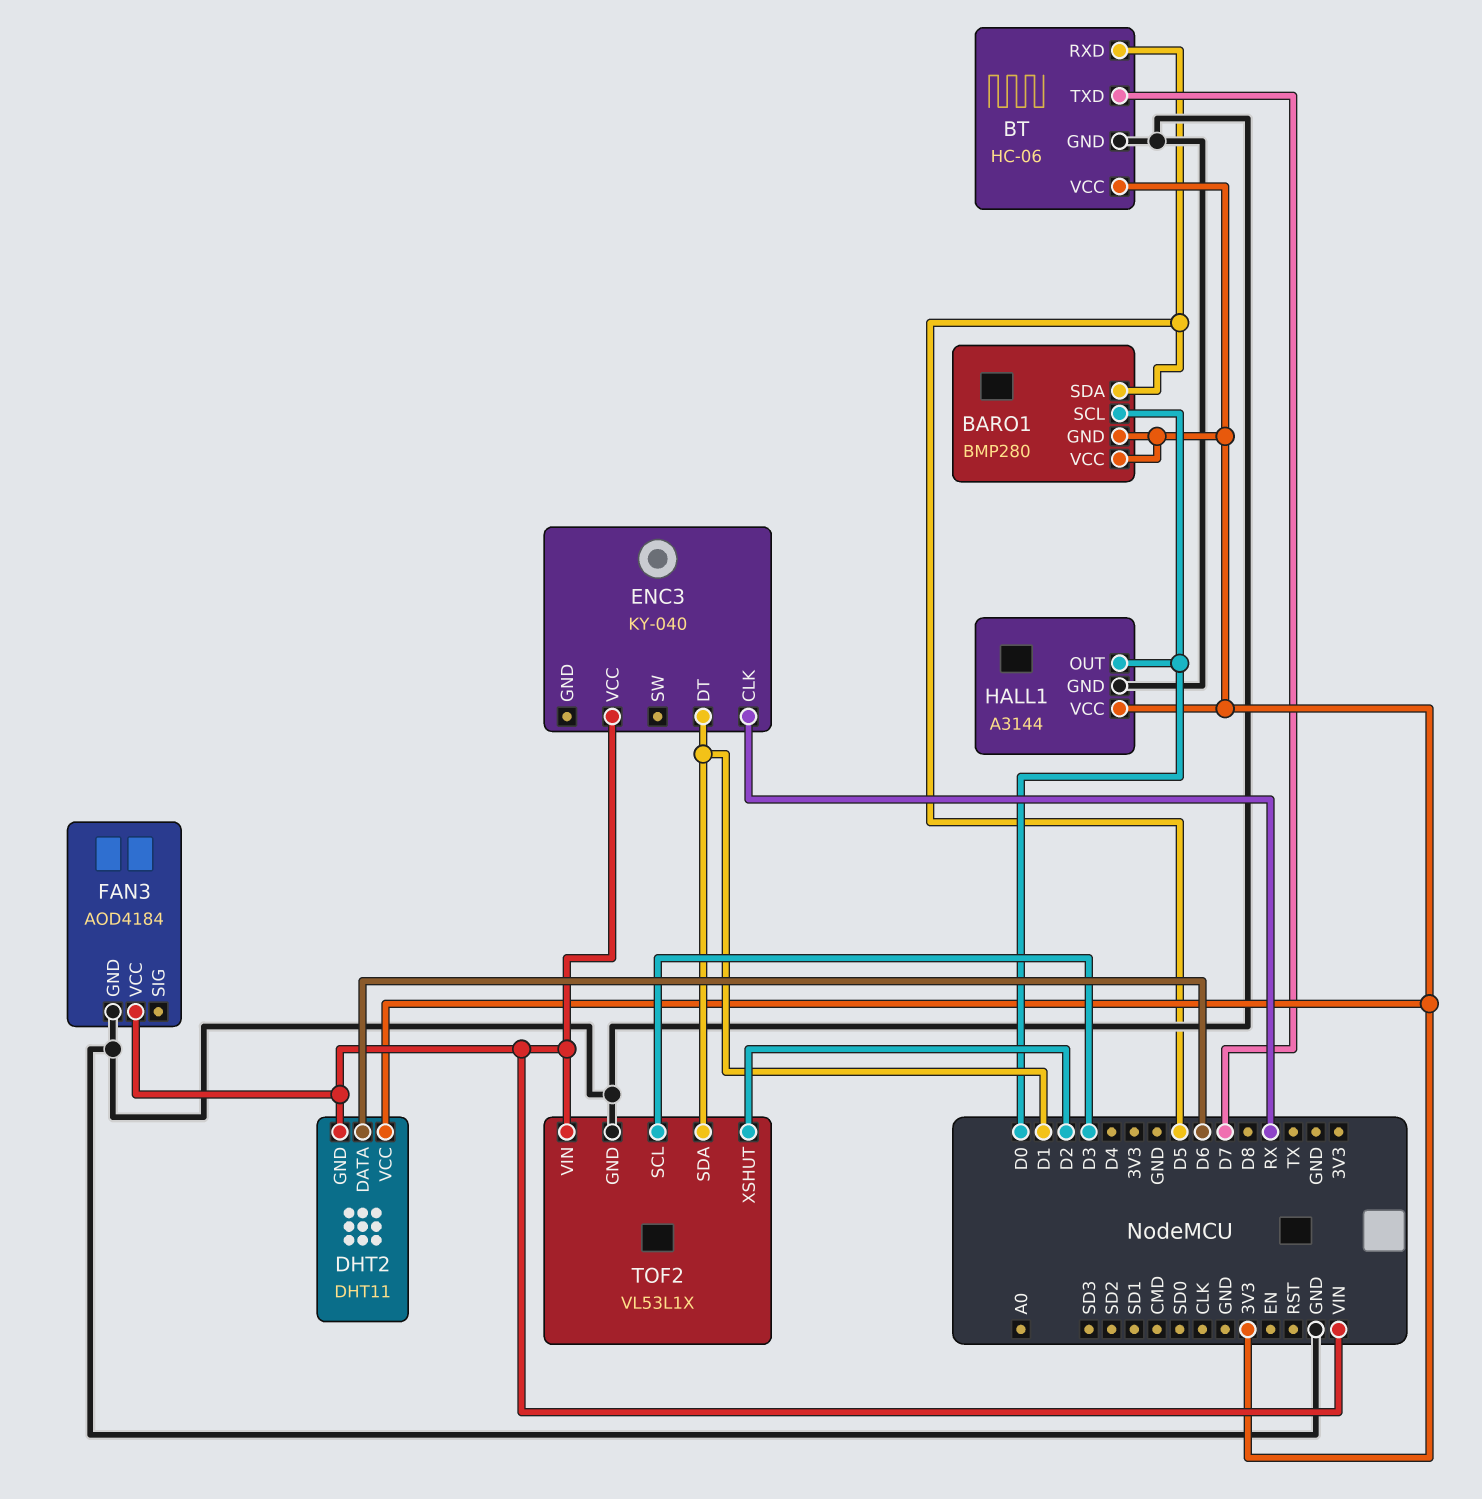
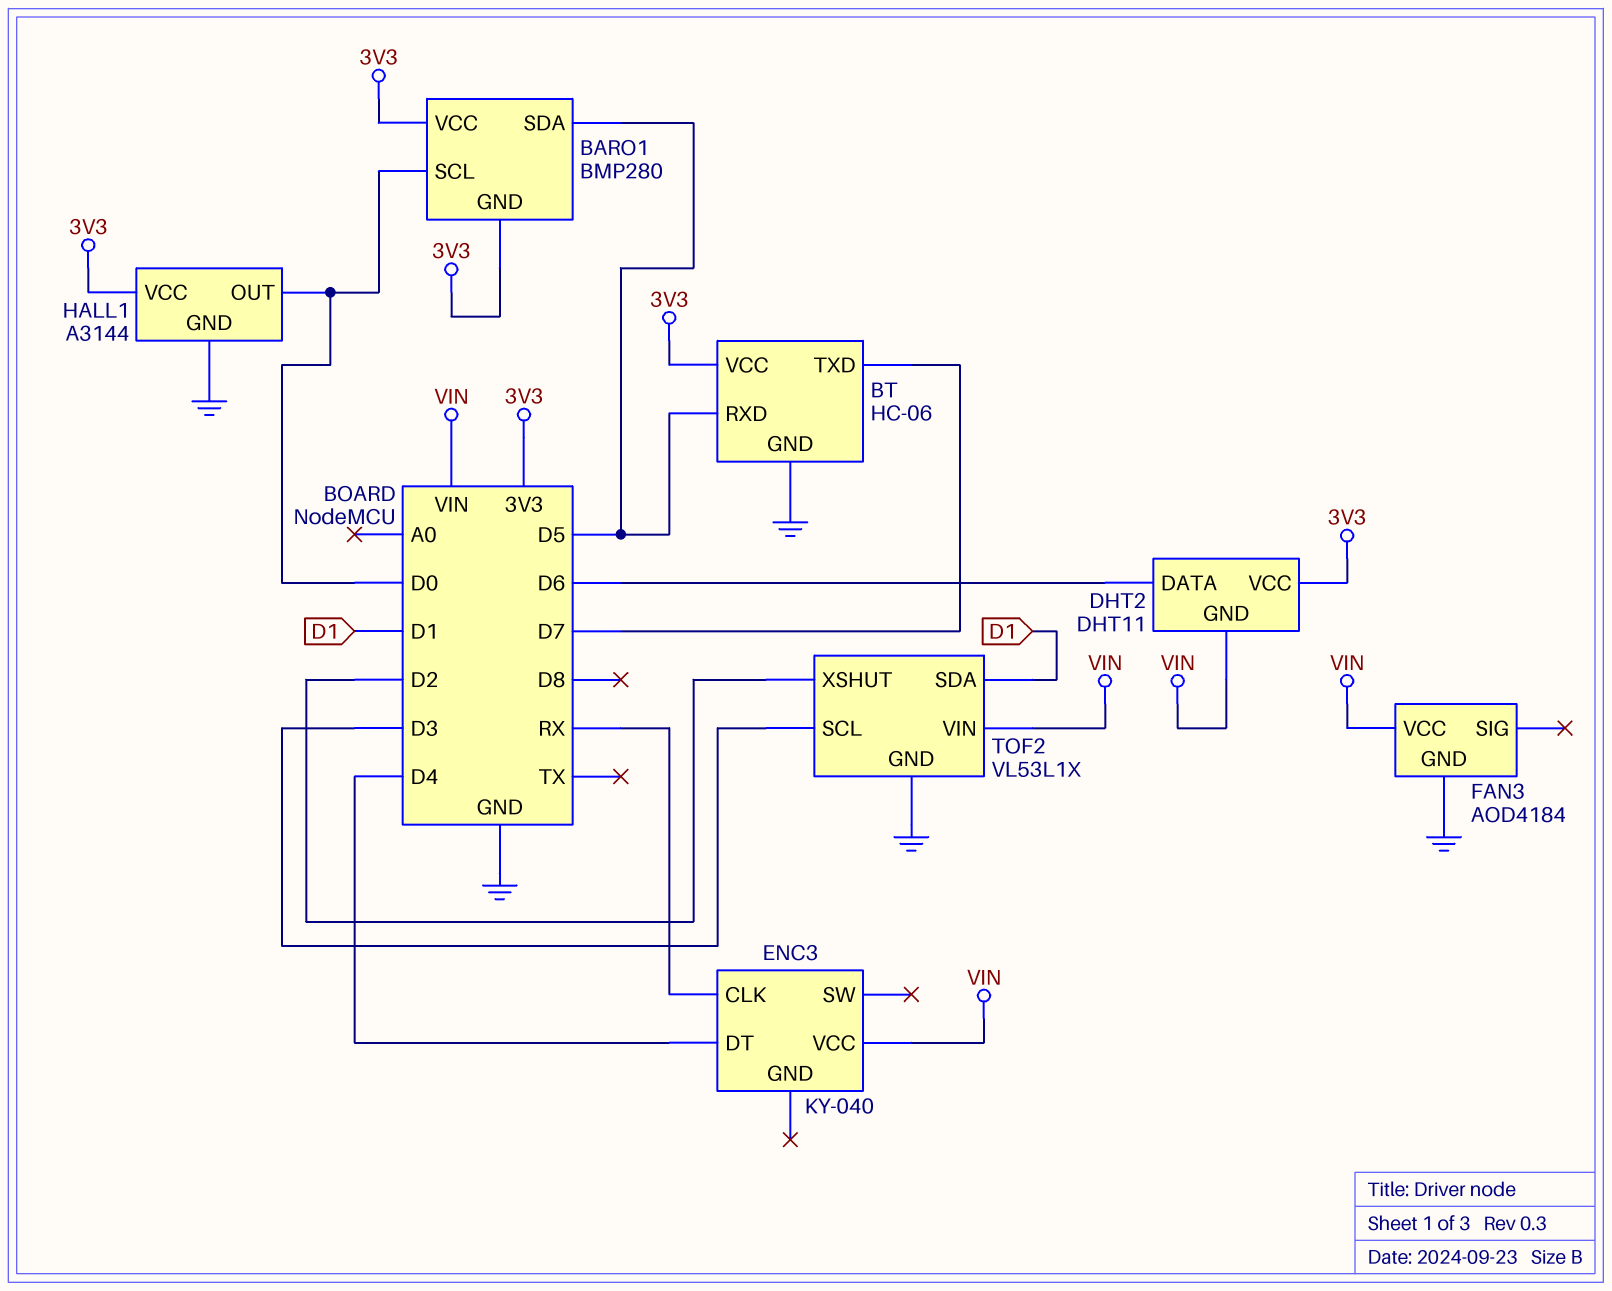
ENC3 pin DT: D1 -> D4

